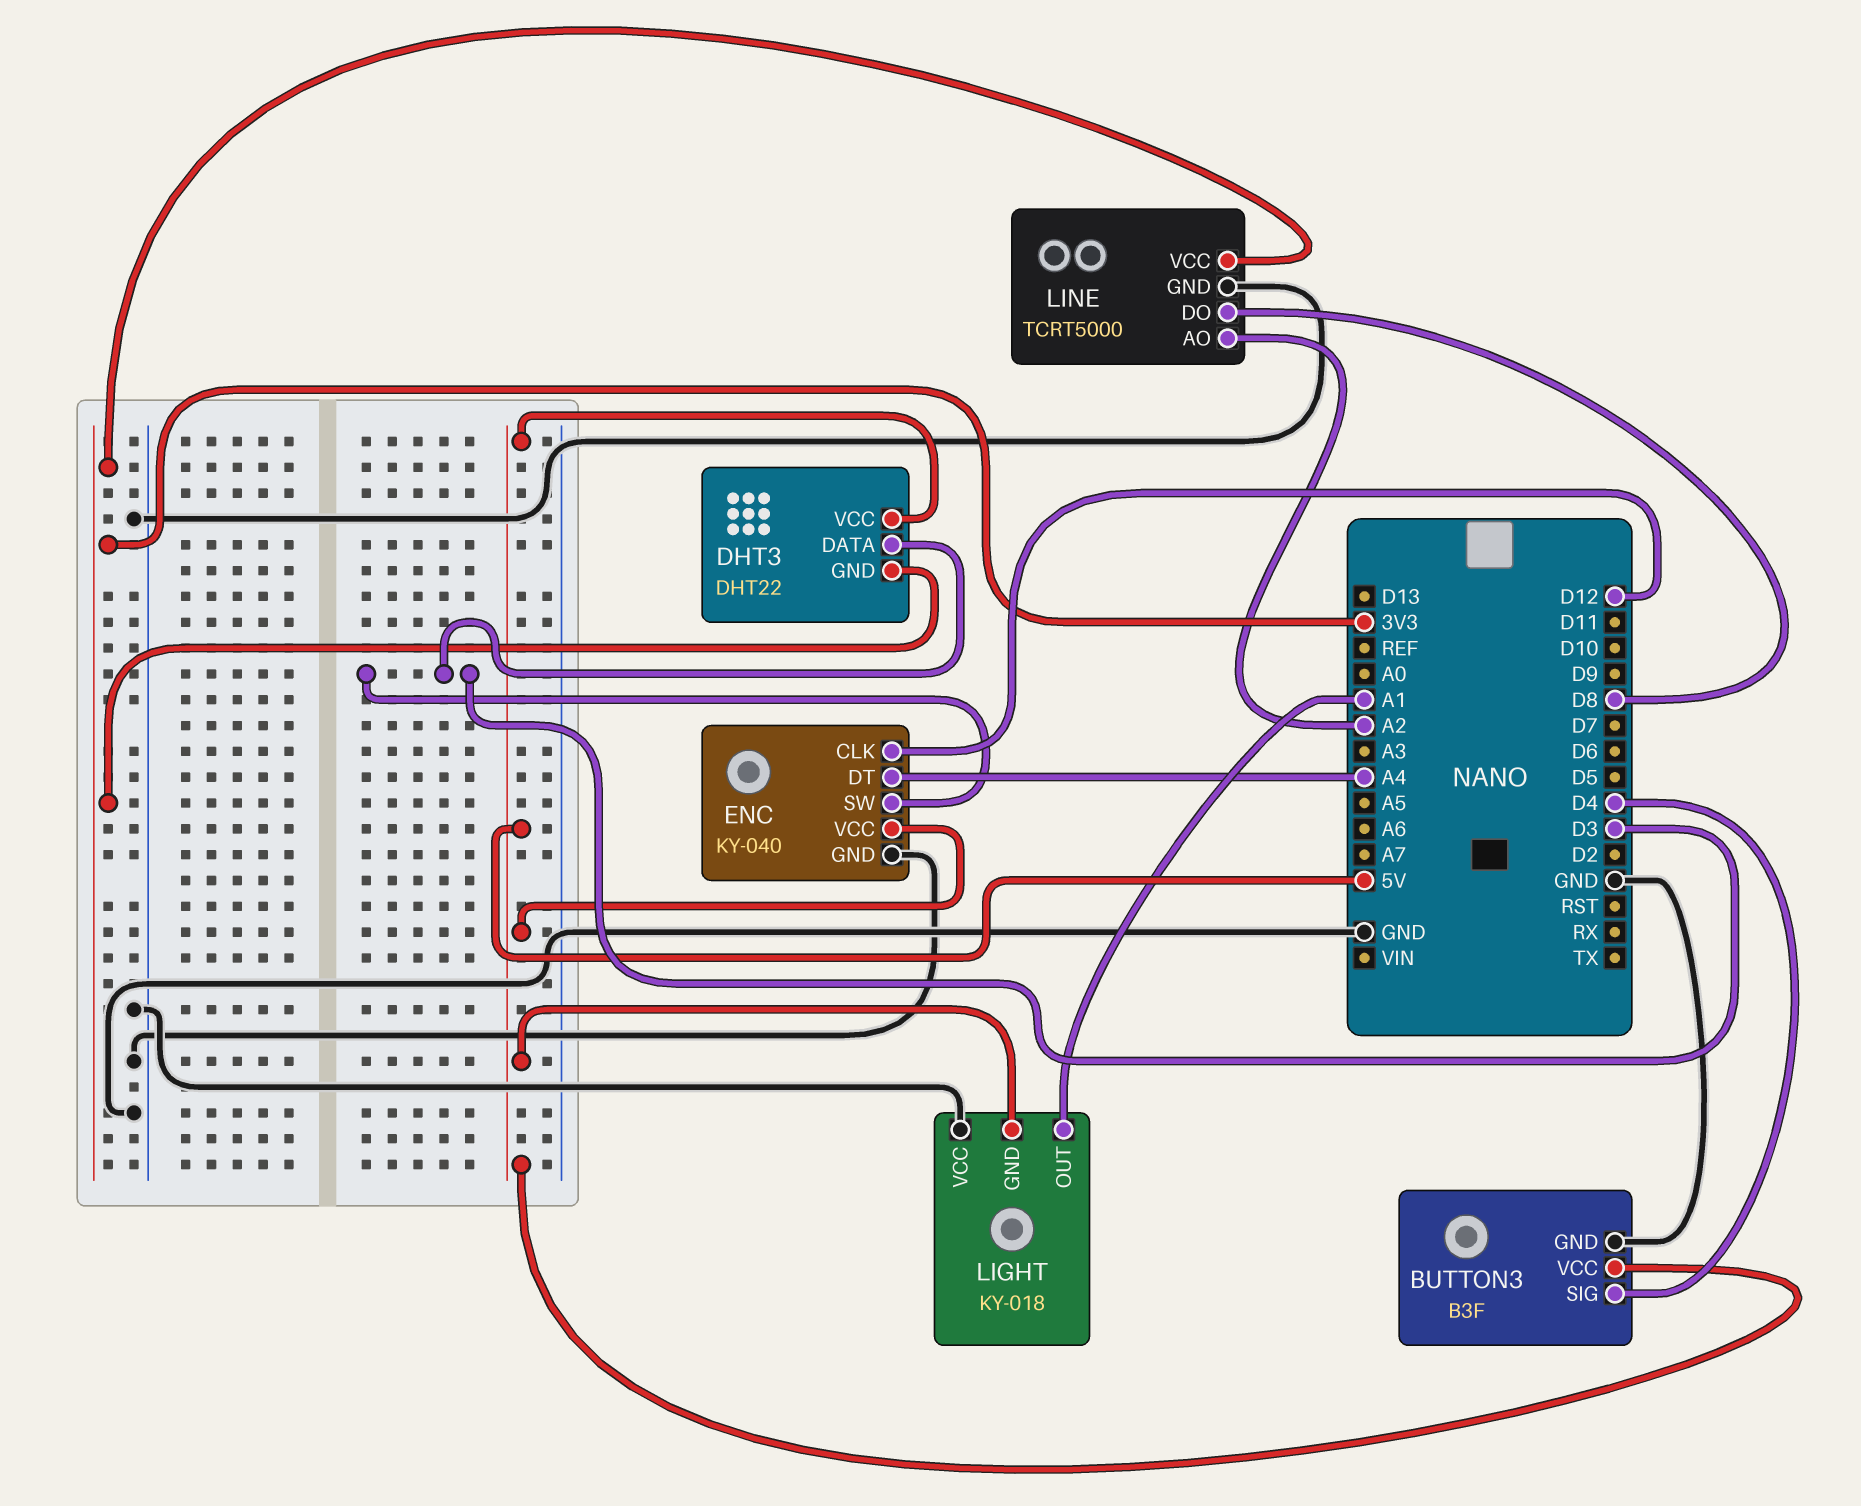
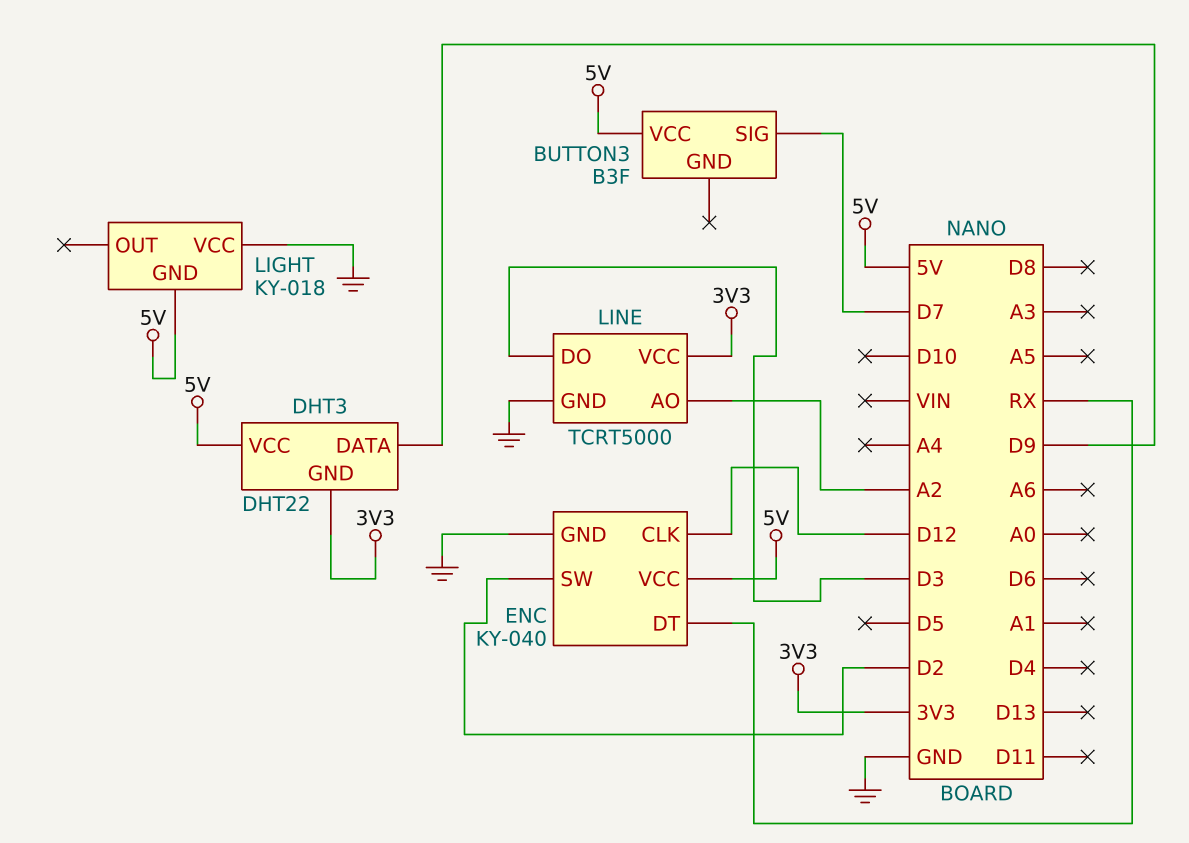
BUTTON3 pin GND: GND -> none
BUTTON3 pin SIG: D4 -> D7
DHT3 pin DATA: D3 -> D9
ENC pin DT: A4 -> RX
ENC pin SW: D3 -> D2
LIGHT pin OUT: A1 -> none
LINE pin DO: D8 -> D3

